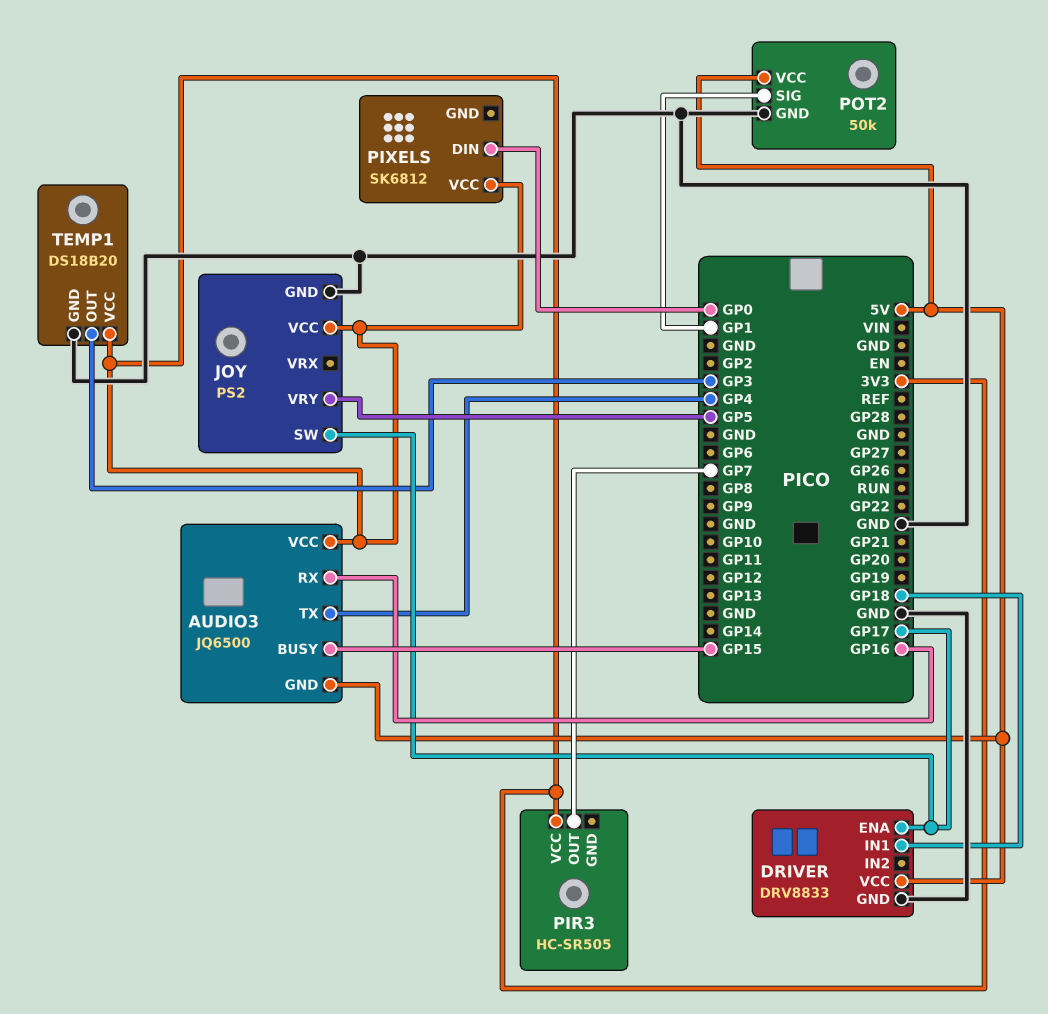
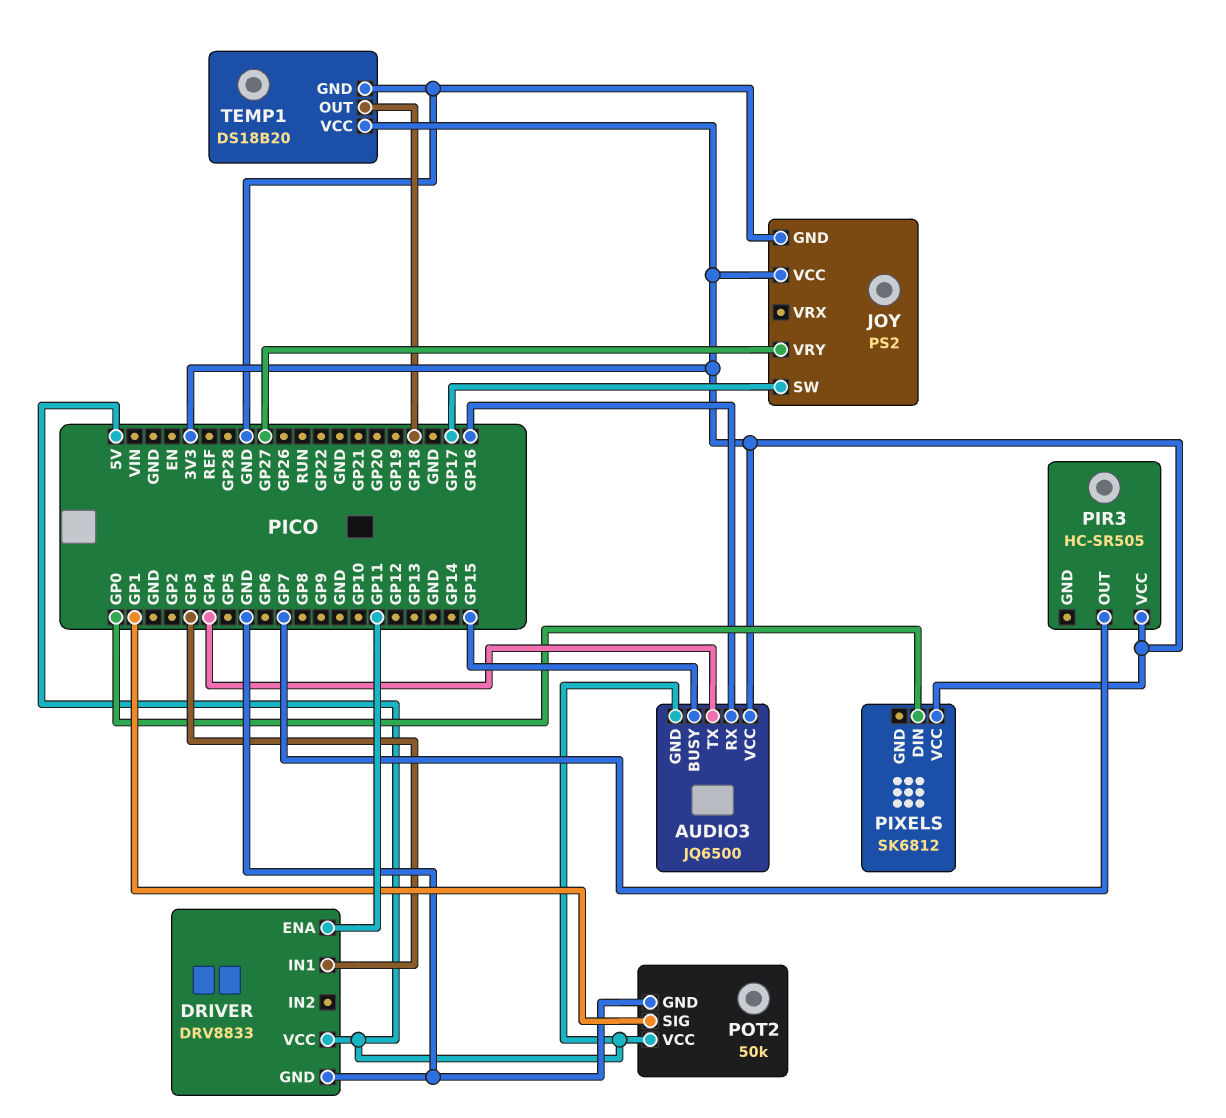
DRIVER pin ENA: GP17 -> GP11
DRIVER pin IN1: GP18 -> GP3
JOY pin VRY: GP5 -> GP27
TEMP1 pin OUT: GP3 -> GP18

